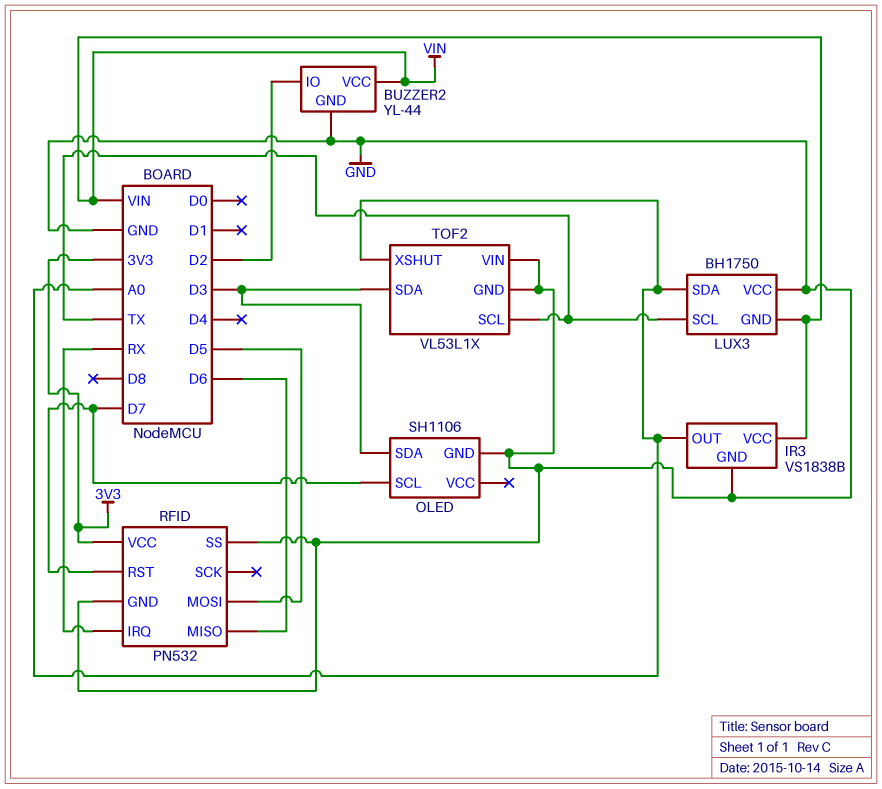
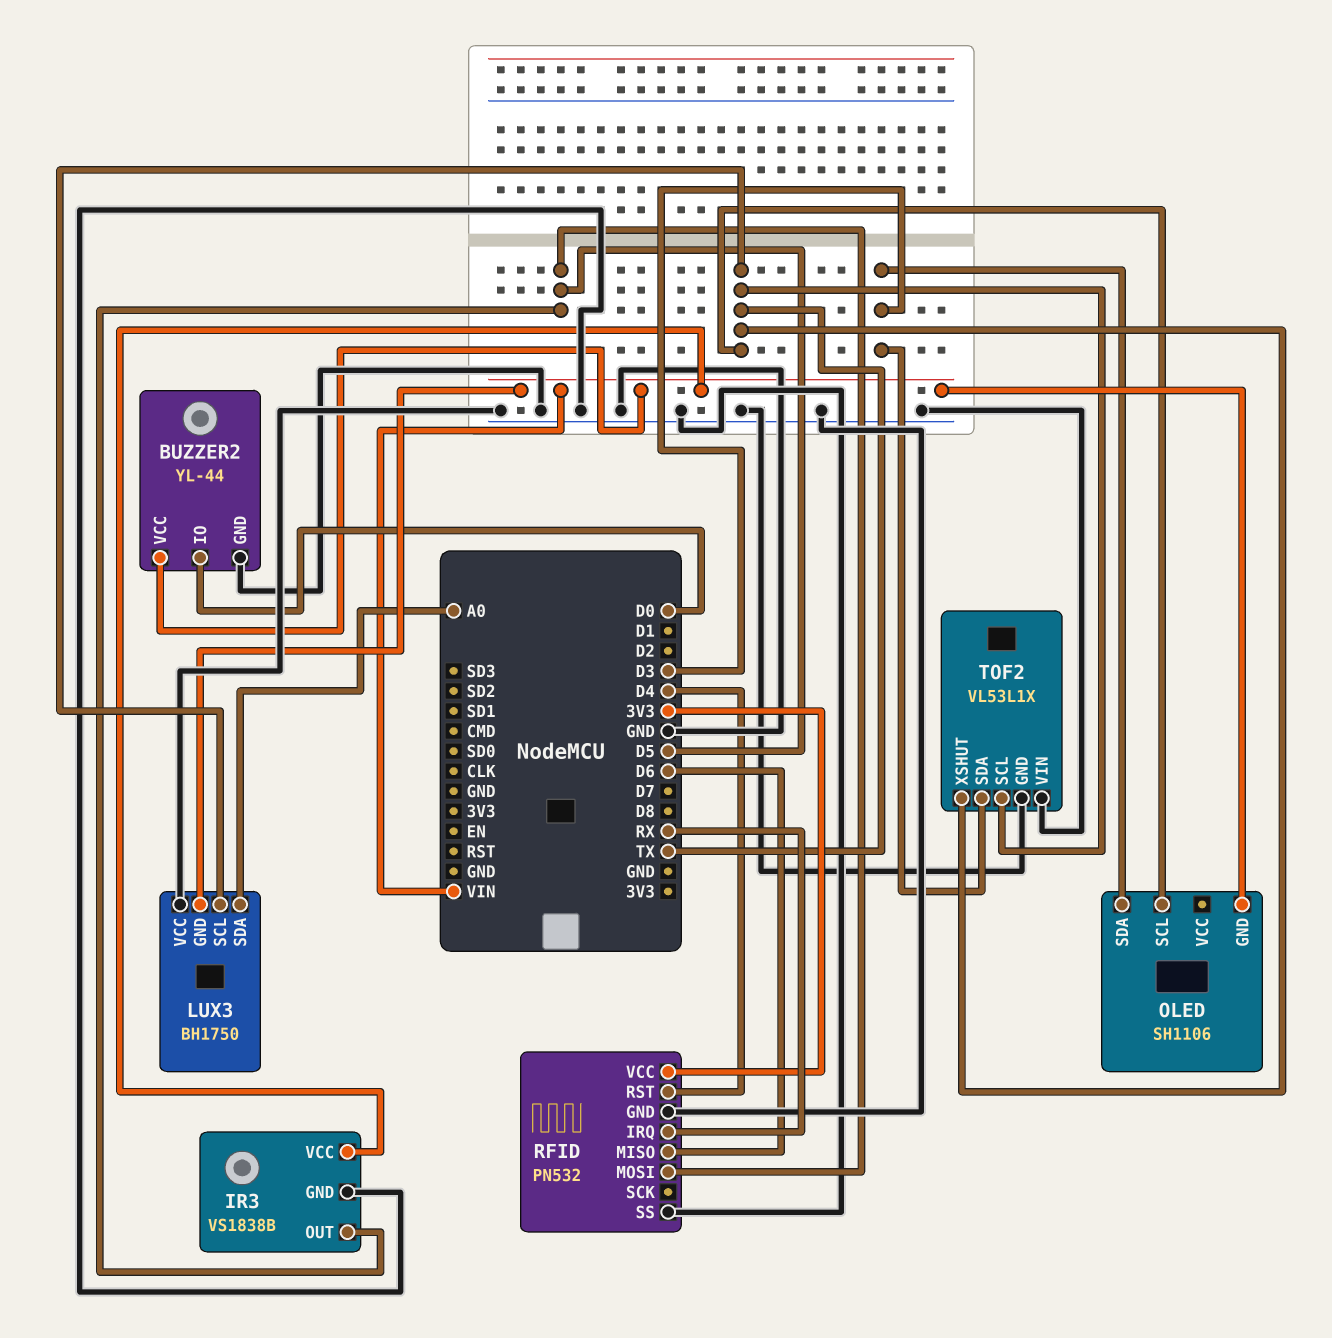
BUZZER2 pin IO: D2 -> D0
IR3 pin OUT: A0 -> D5
OLED pin GND: GND -> VIN
OLED pin SCL: D7 -> TX
RFID pin RST: D7 -> D4
TOF2 pin XSHUT: A0 -> TX

